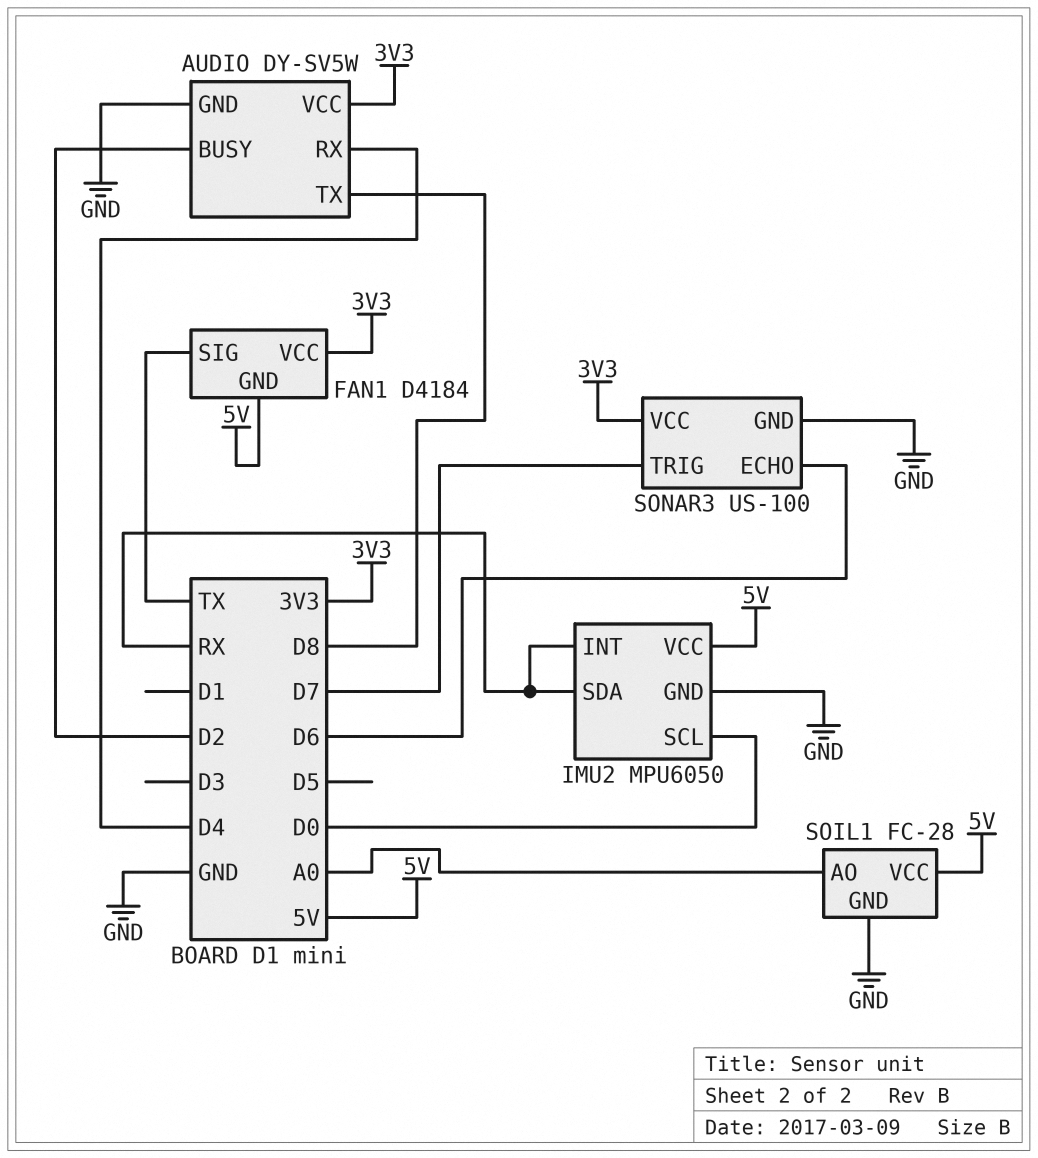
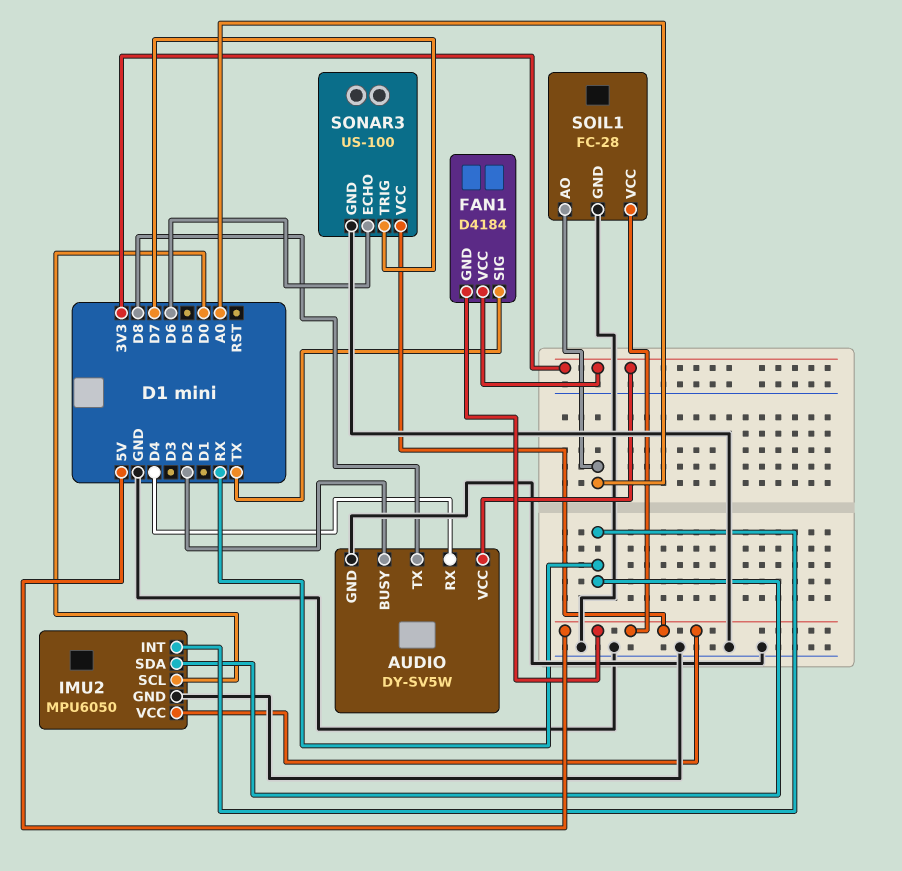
SONAR3 pin VCC: 3V3 -> 5V

